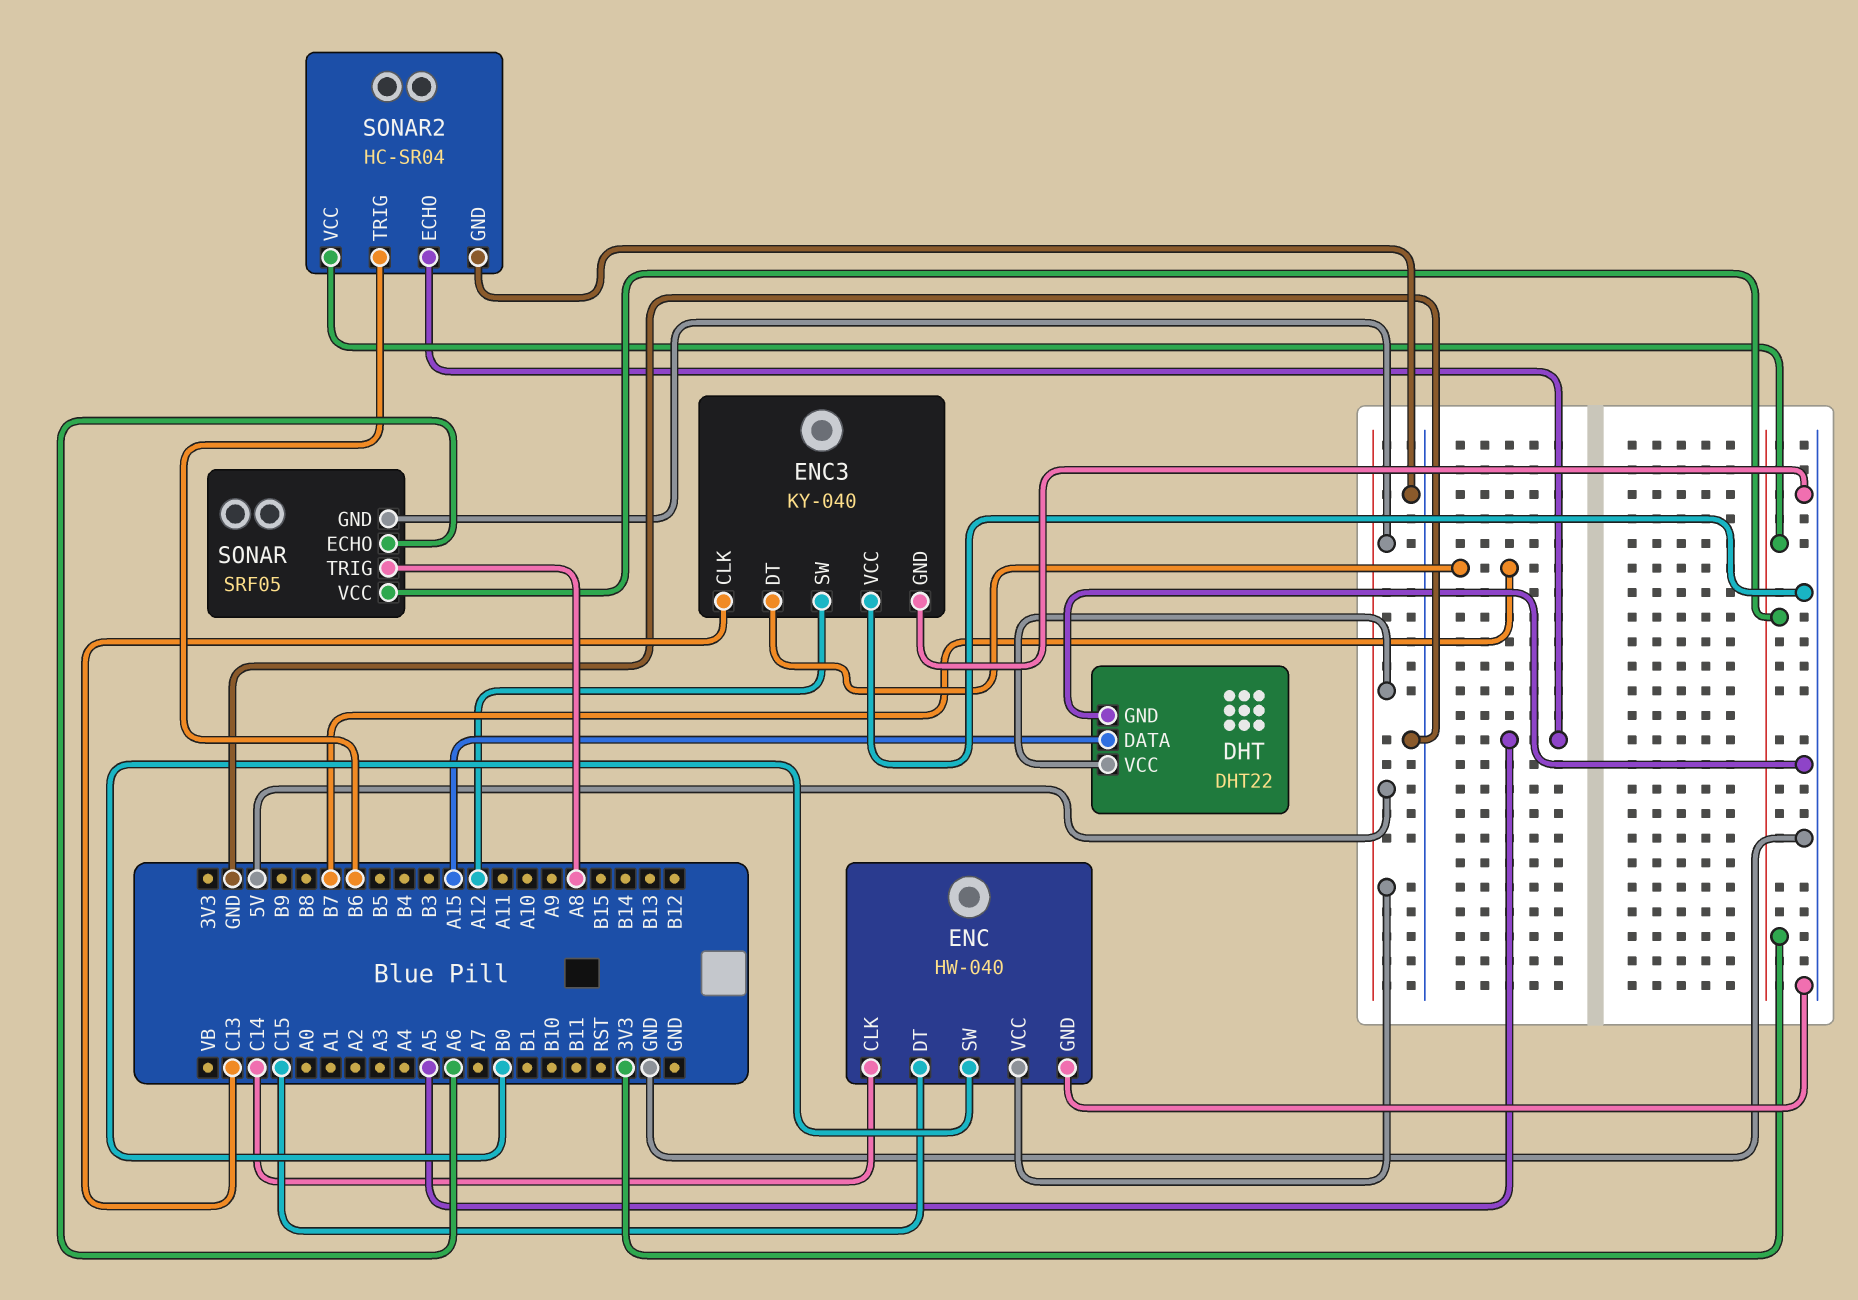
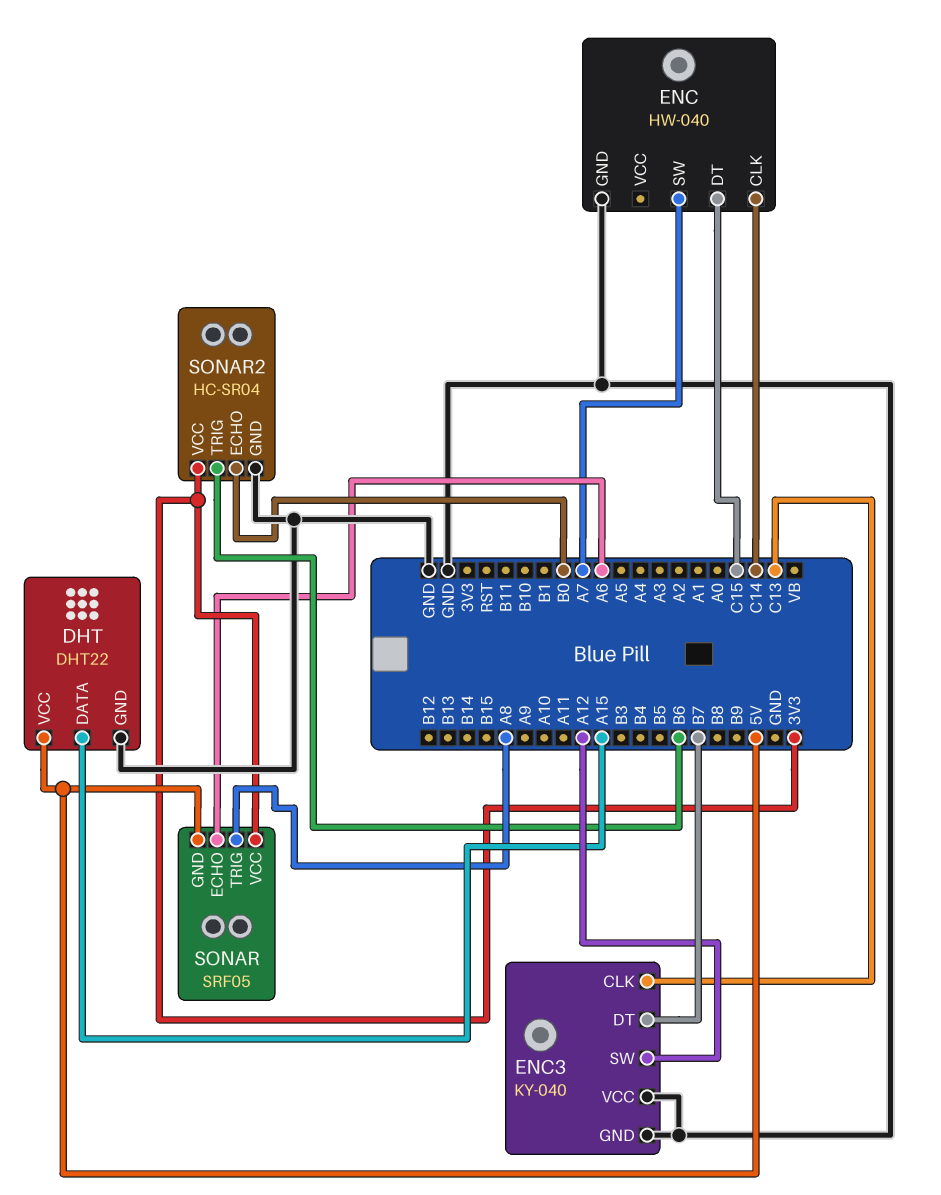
ENC pin SW: B0 -> A7
ENC pin VCC: 5V -> none
SONAR2 pin ECHO: A5 -> B0

